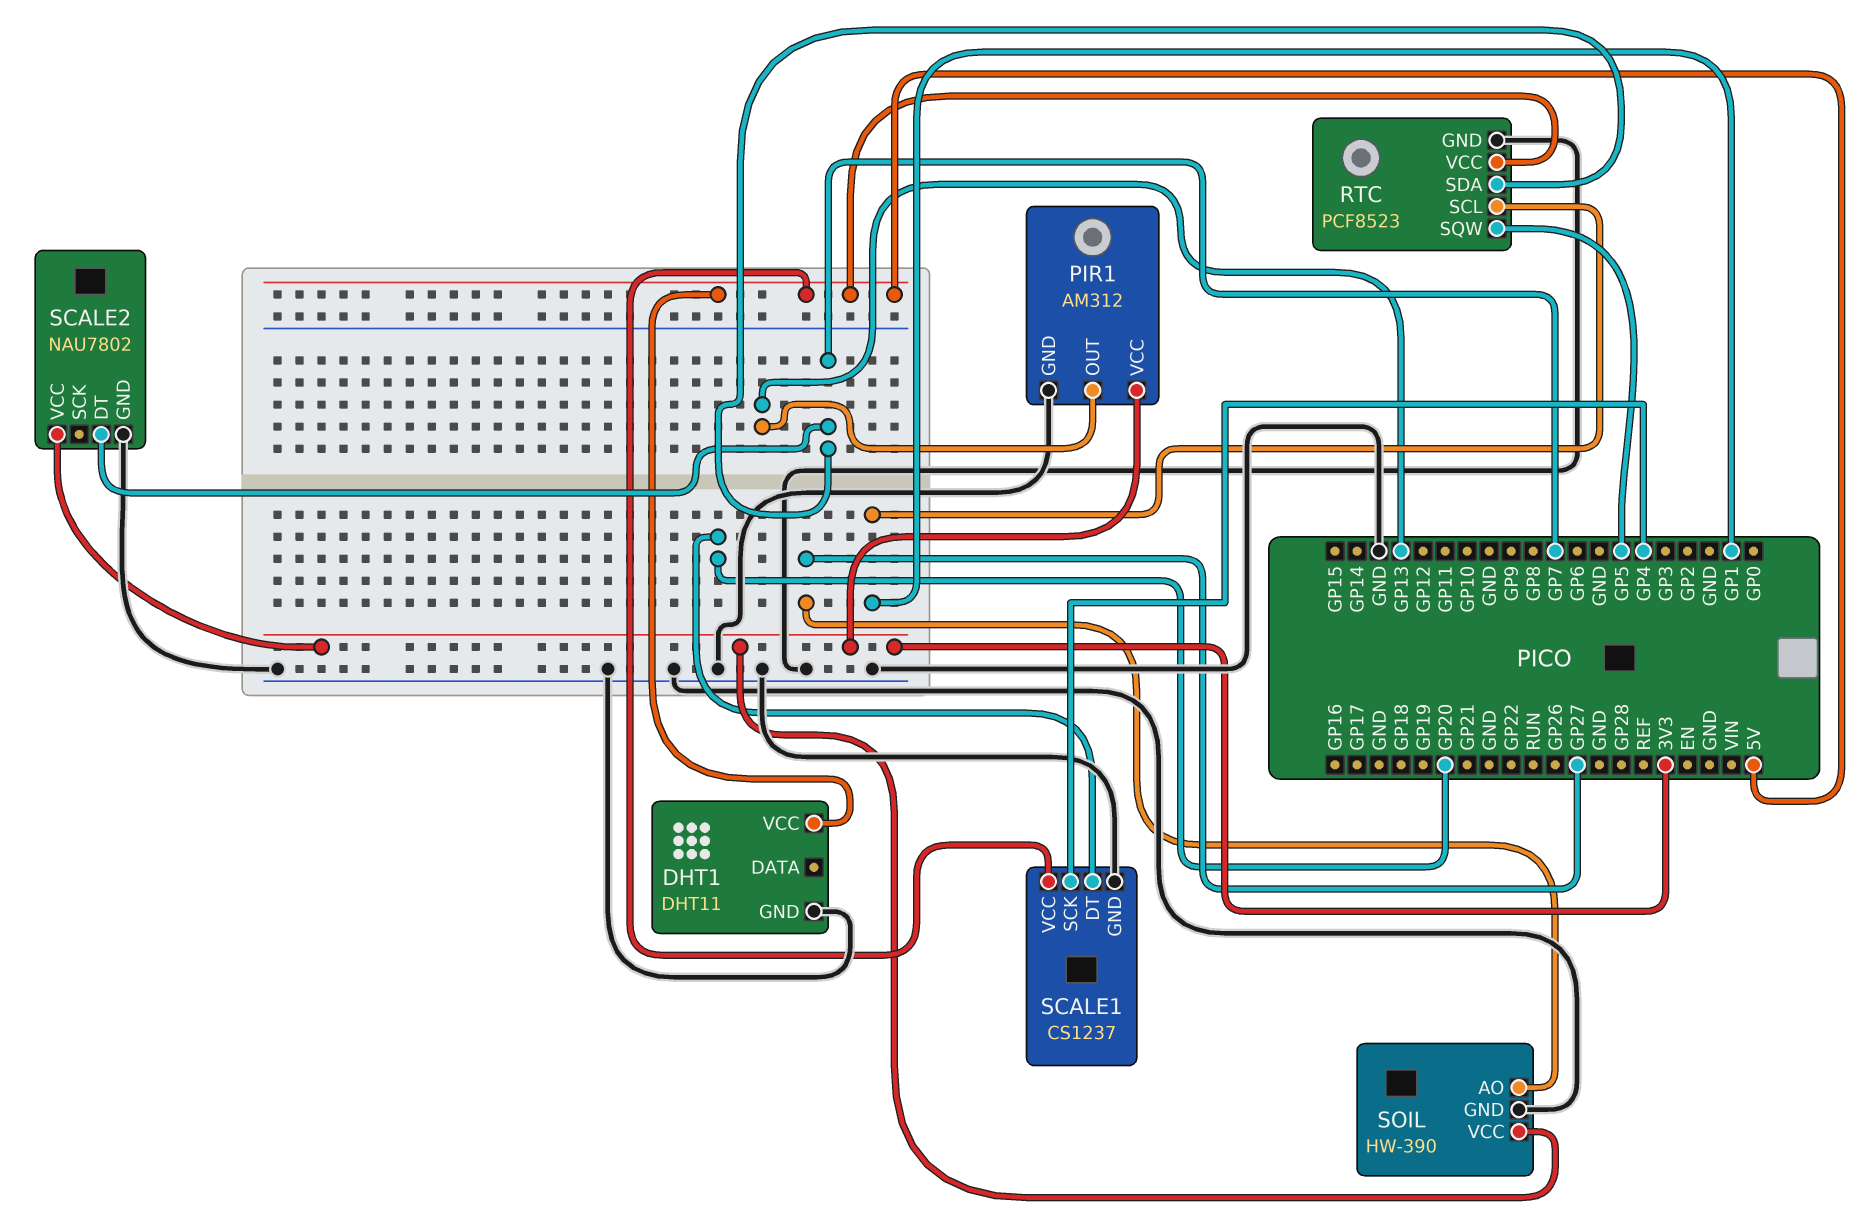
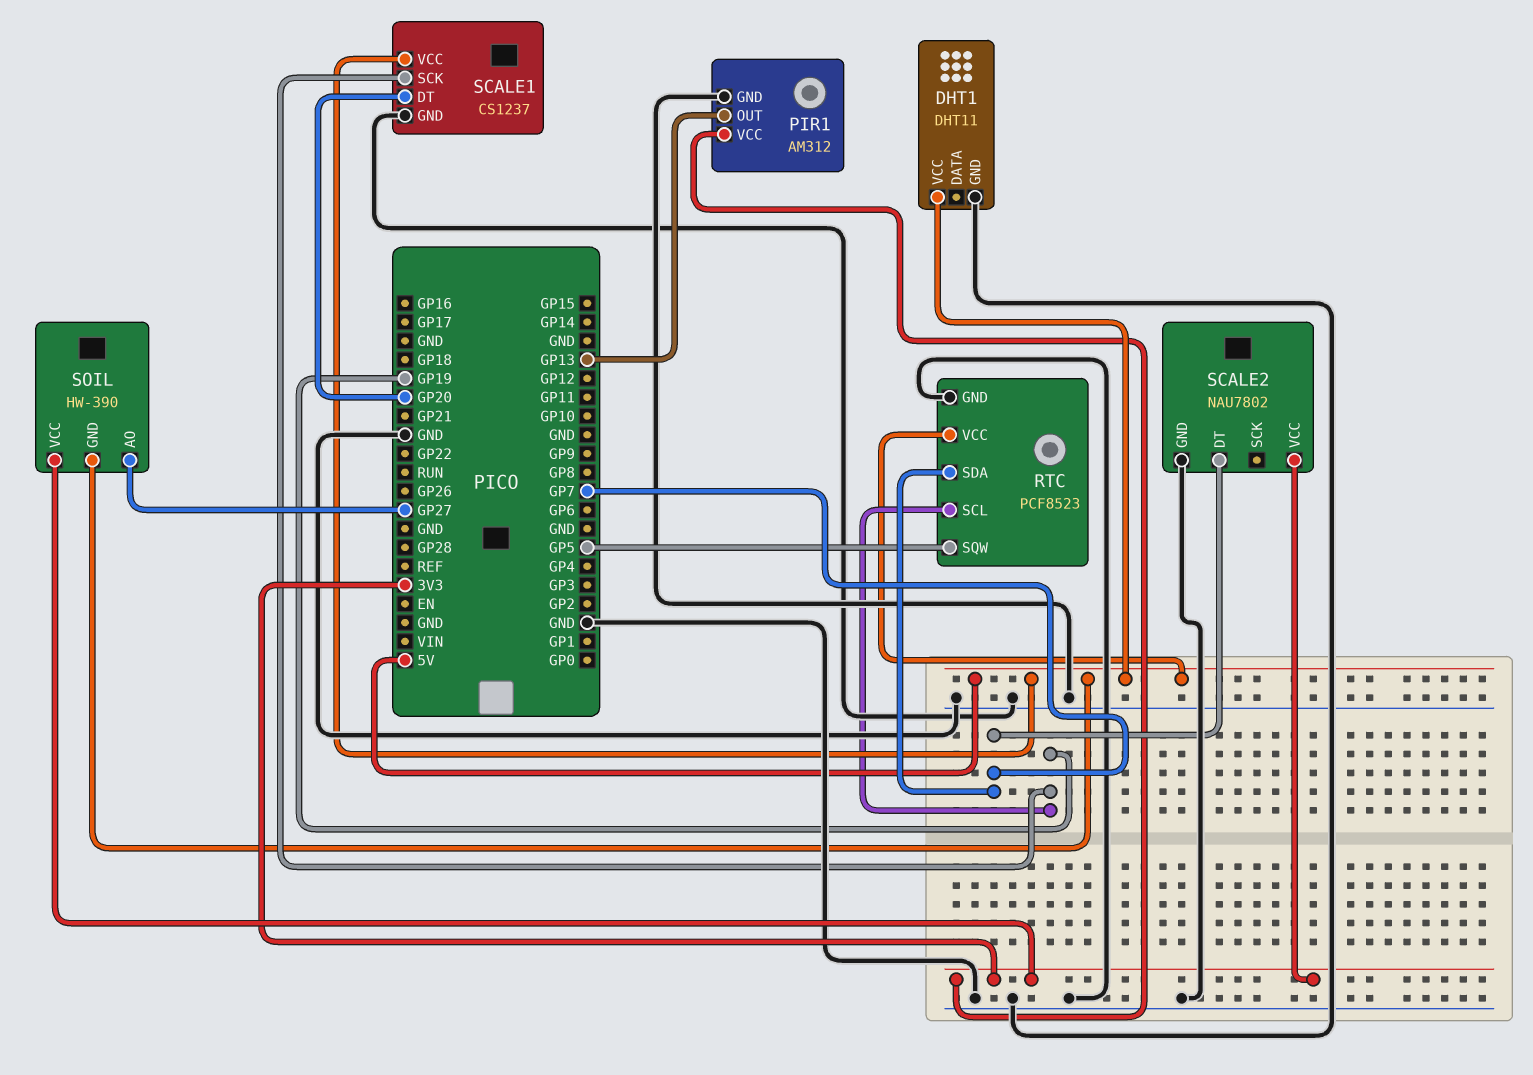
RTC pin SCL: GP1 -> GP19
SCALE1 pin SCK: GP4 -> GP19
SOIL pin GND: GND -> 5V

